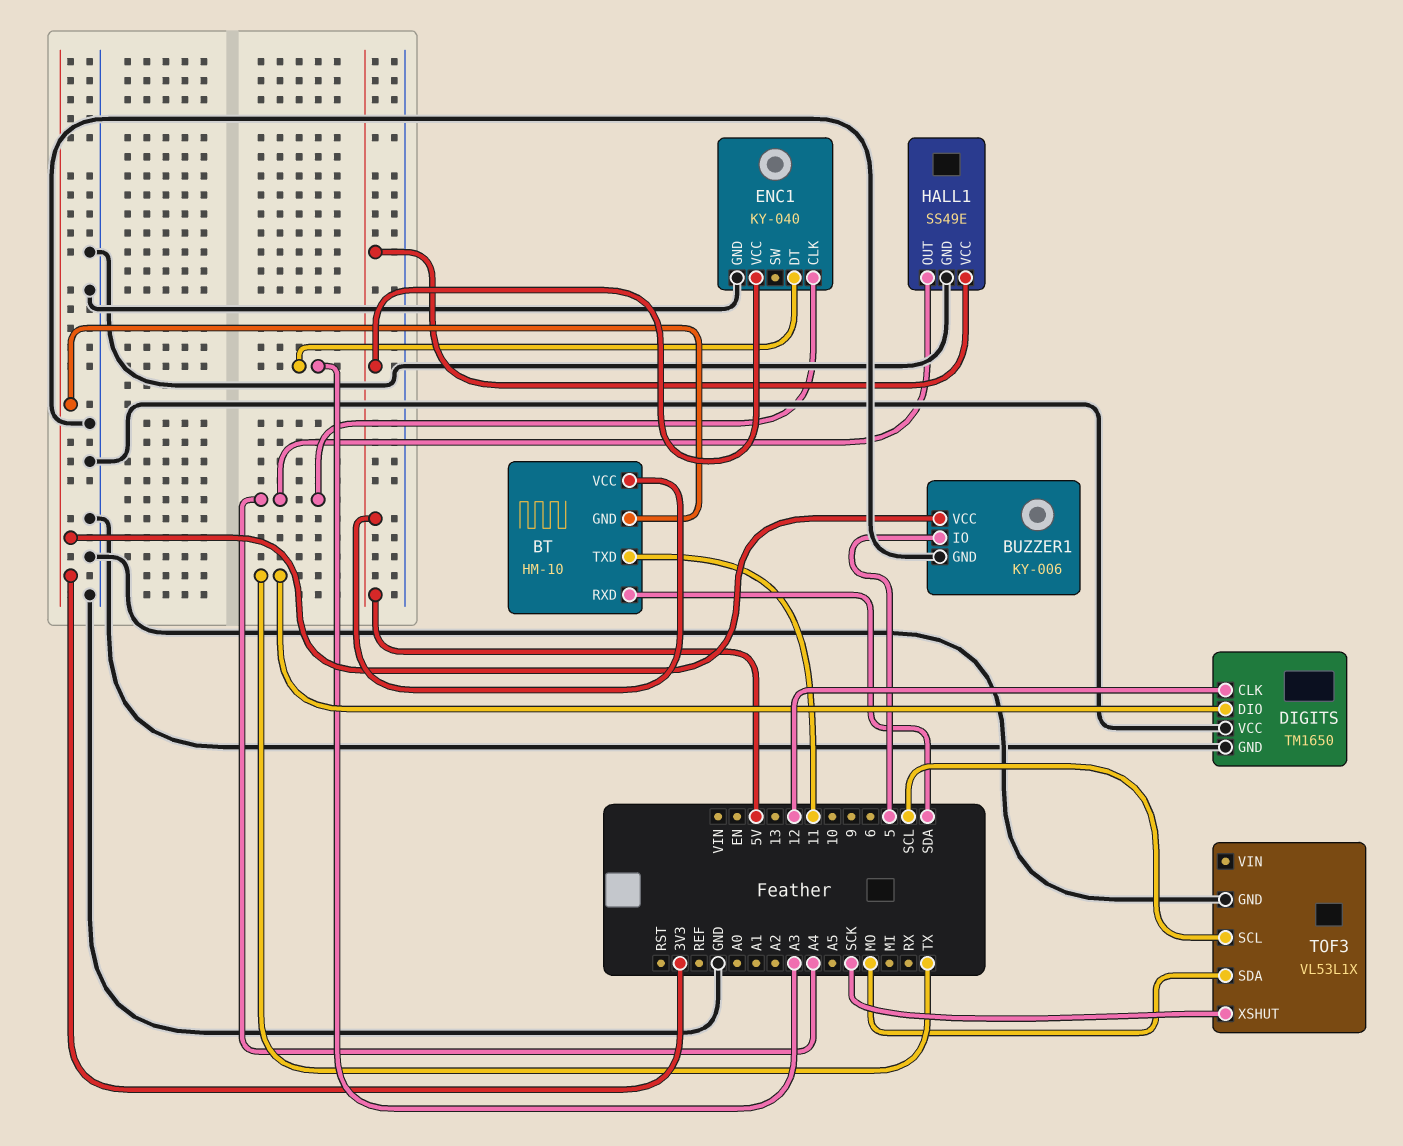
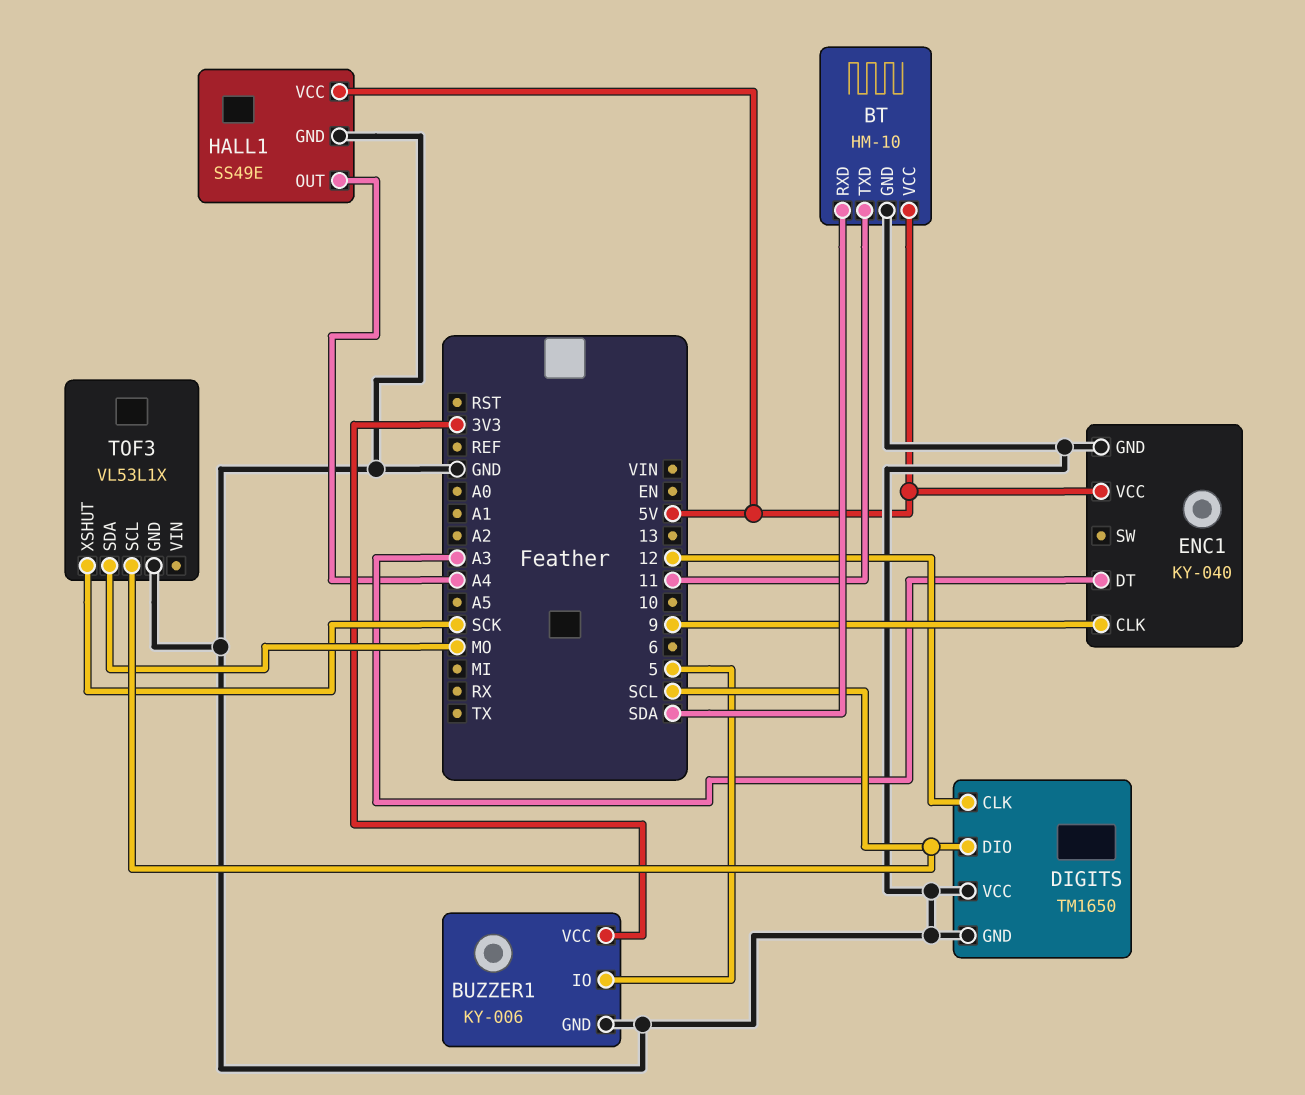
BT pin GND: 3V3 -> GND
DIGITS pin DIO: TX -> SCL
ENC1 pin CLK: A4 -> 9

